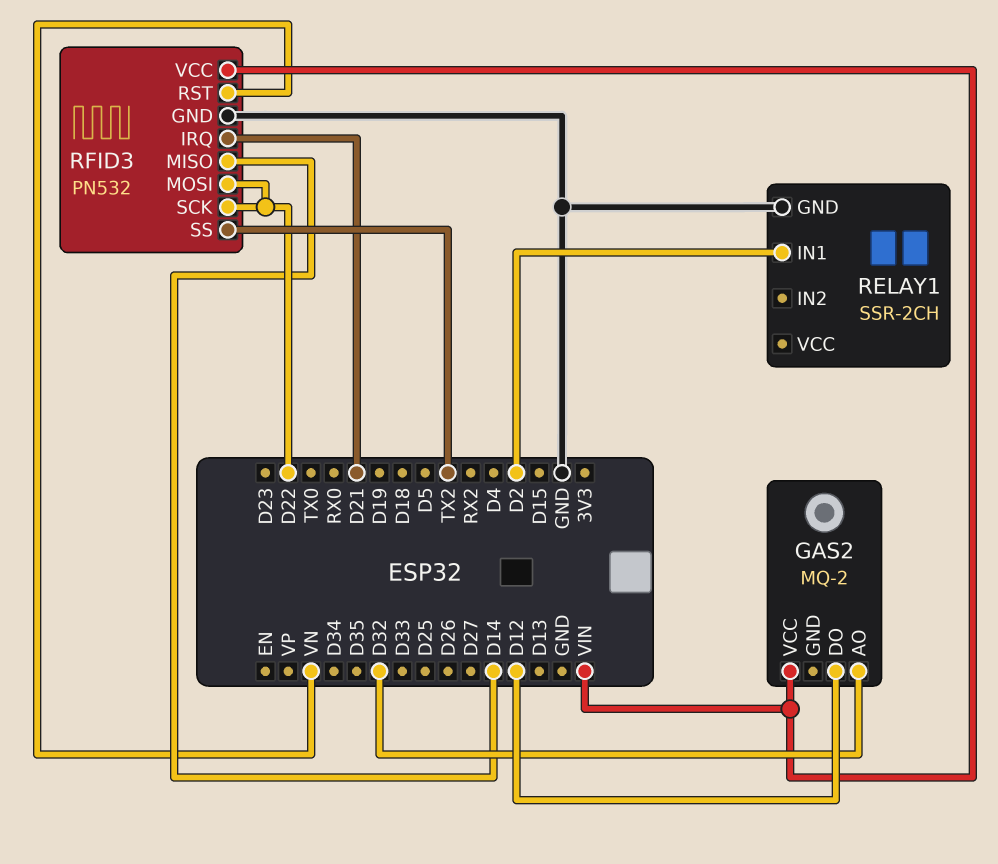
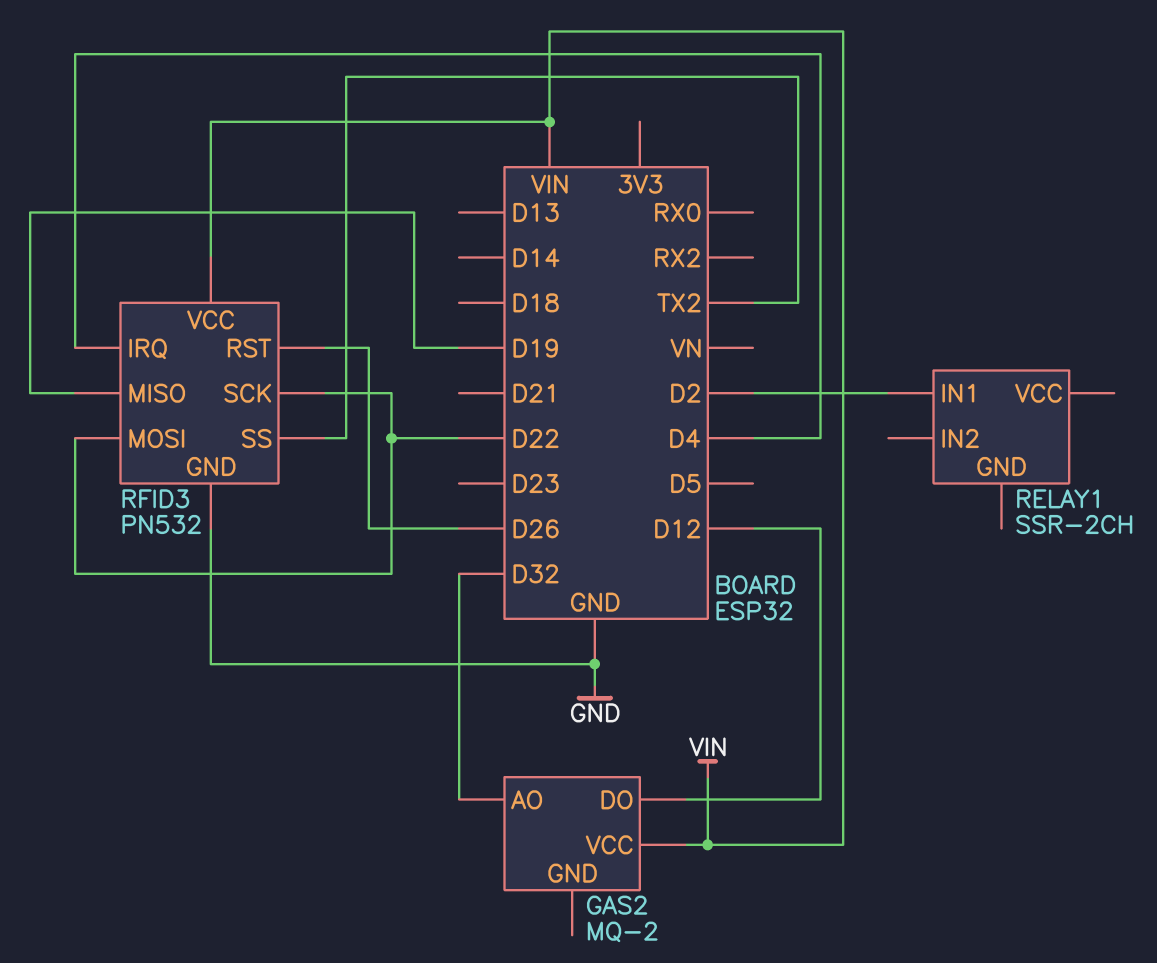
RELAY1 pin GND: GND -> none
RFID3 pin IRQ: D21 -> D4
RFID3 pin MISO: D14 -> D19
RFID3 pin RST: VN -> D26

